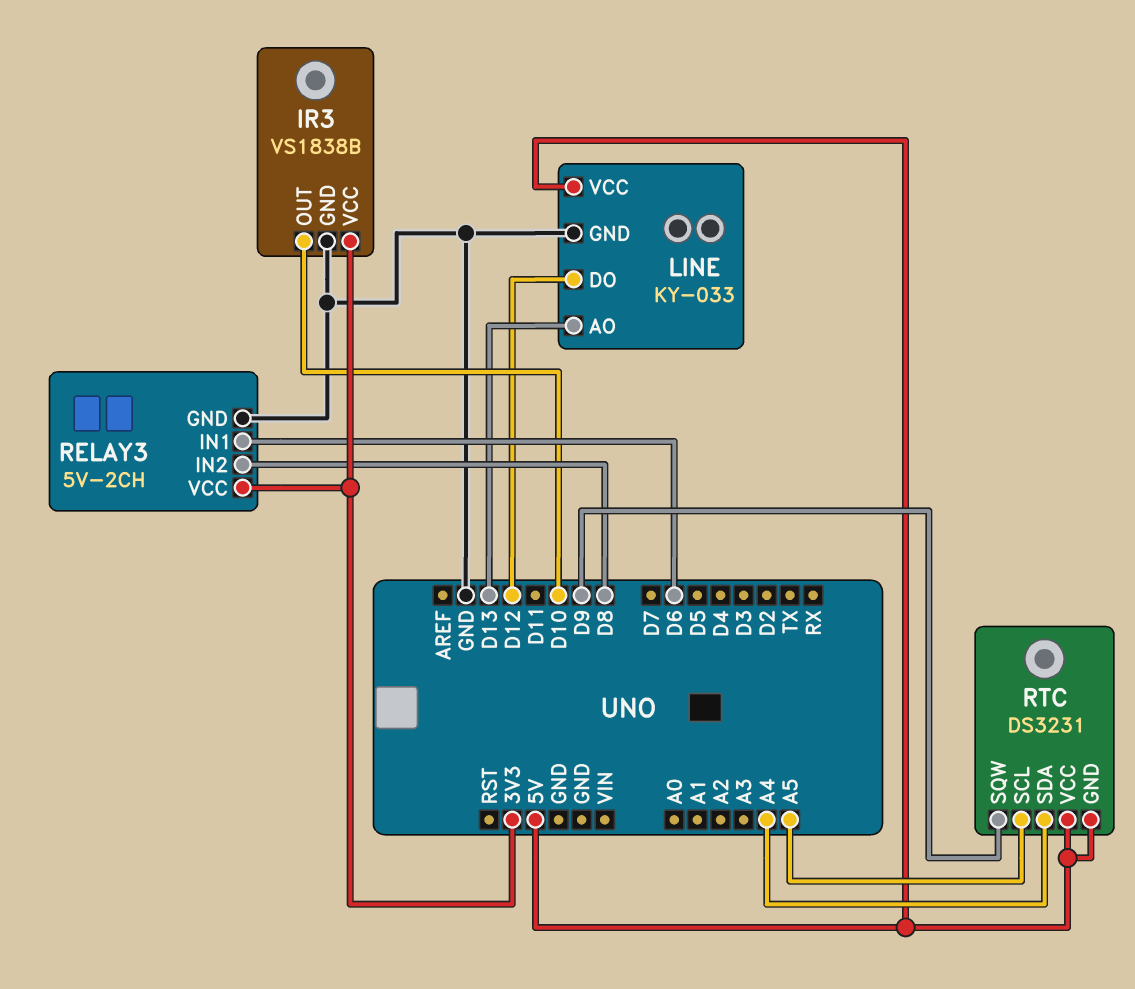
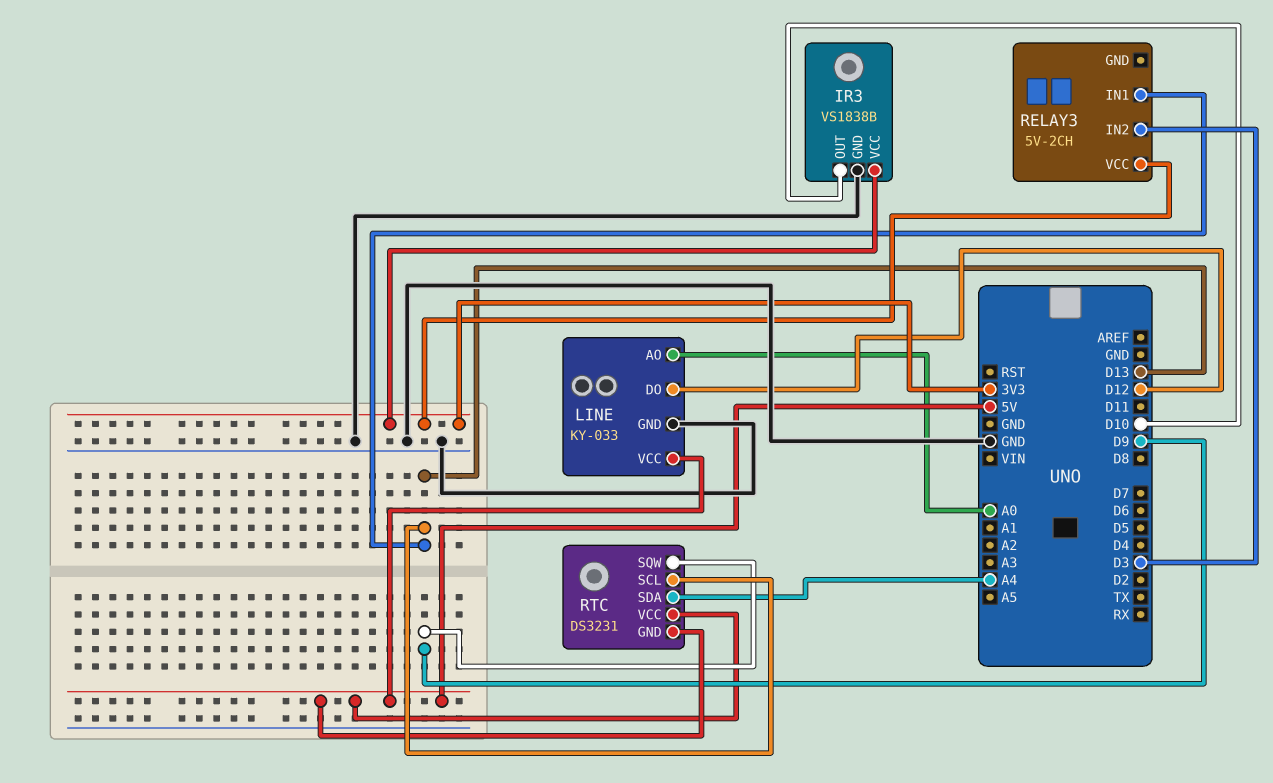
LINE pin AO: D13 -> A0
RELAY3 pin GND: GND -> none
RELAY3 pin IN1: D6 -> D13
RELAY3 pin IN2: D8 -> D3
RTC pin SCL: A5 -> D13

